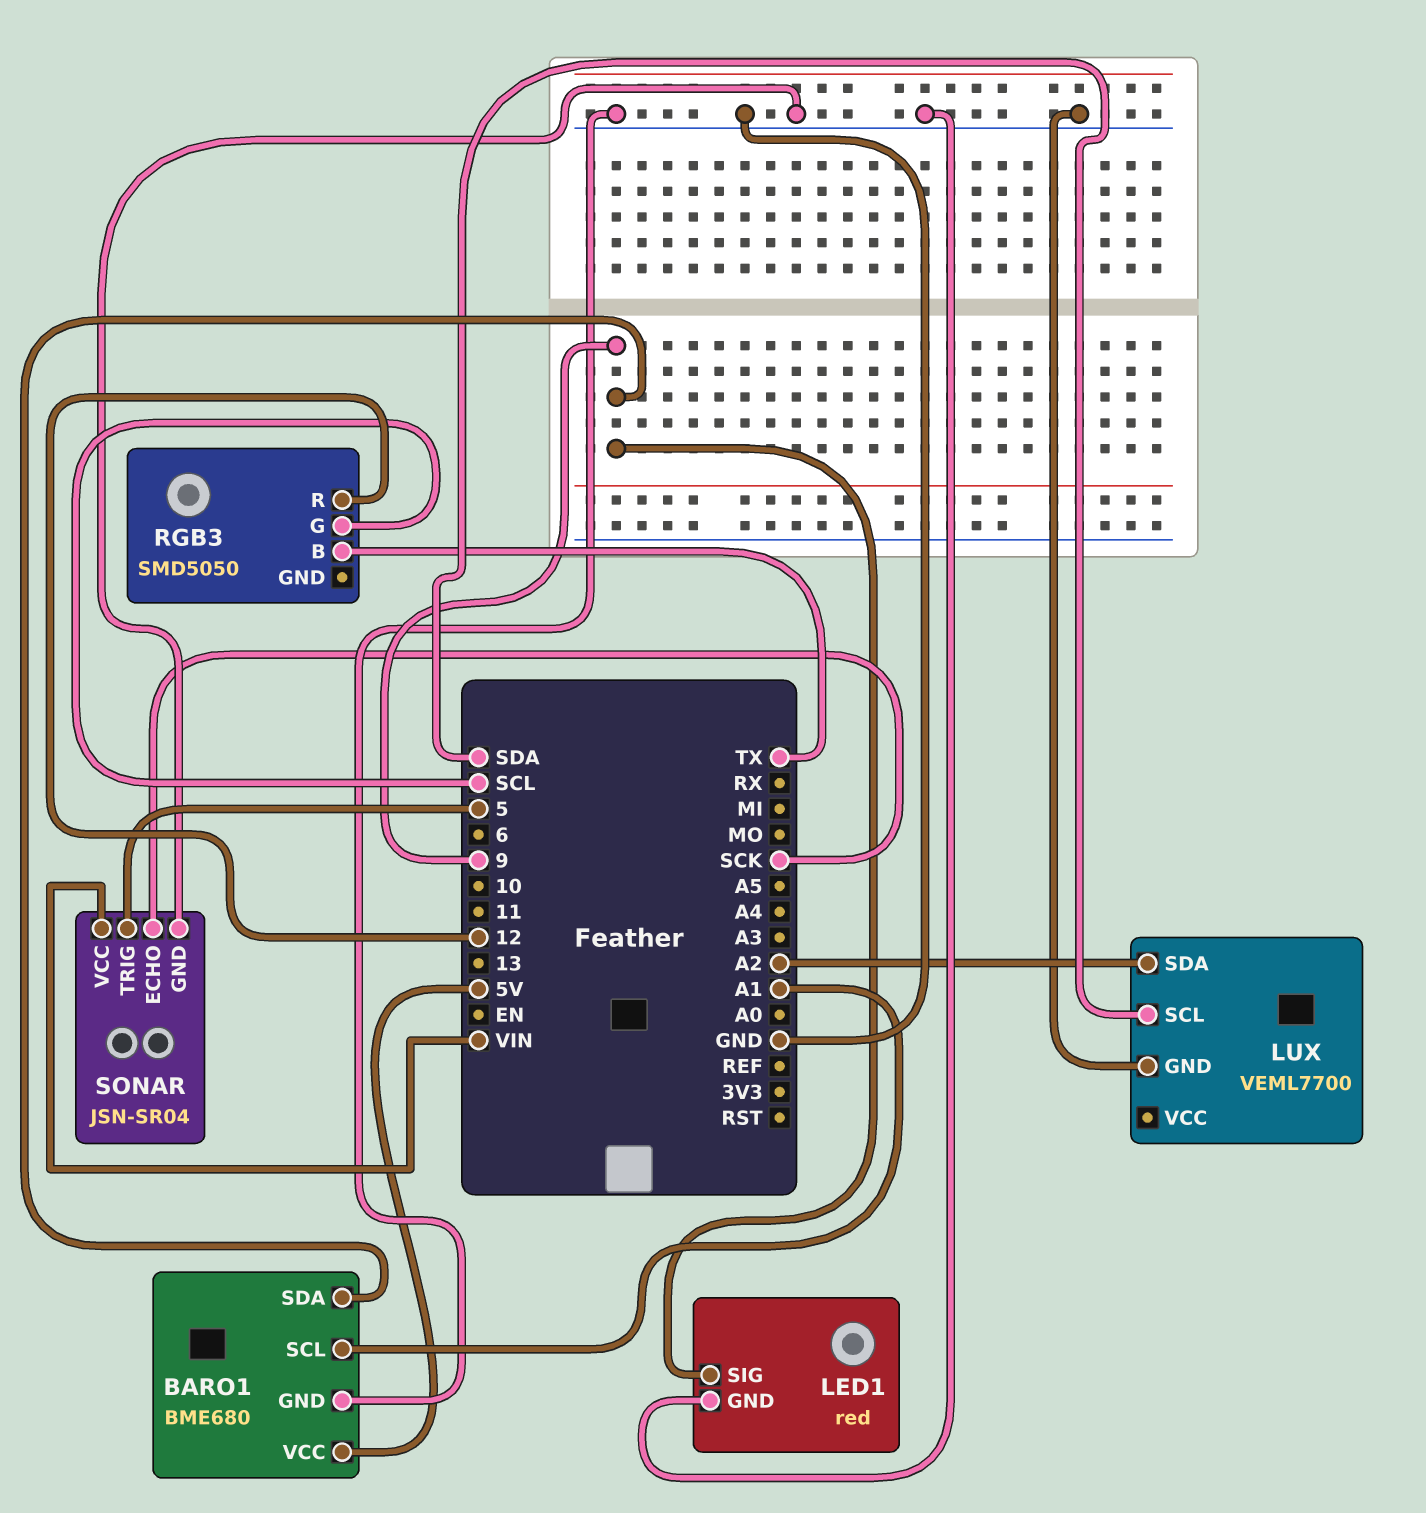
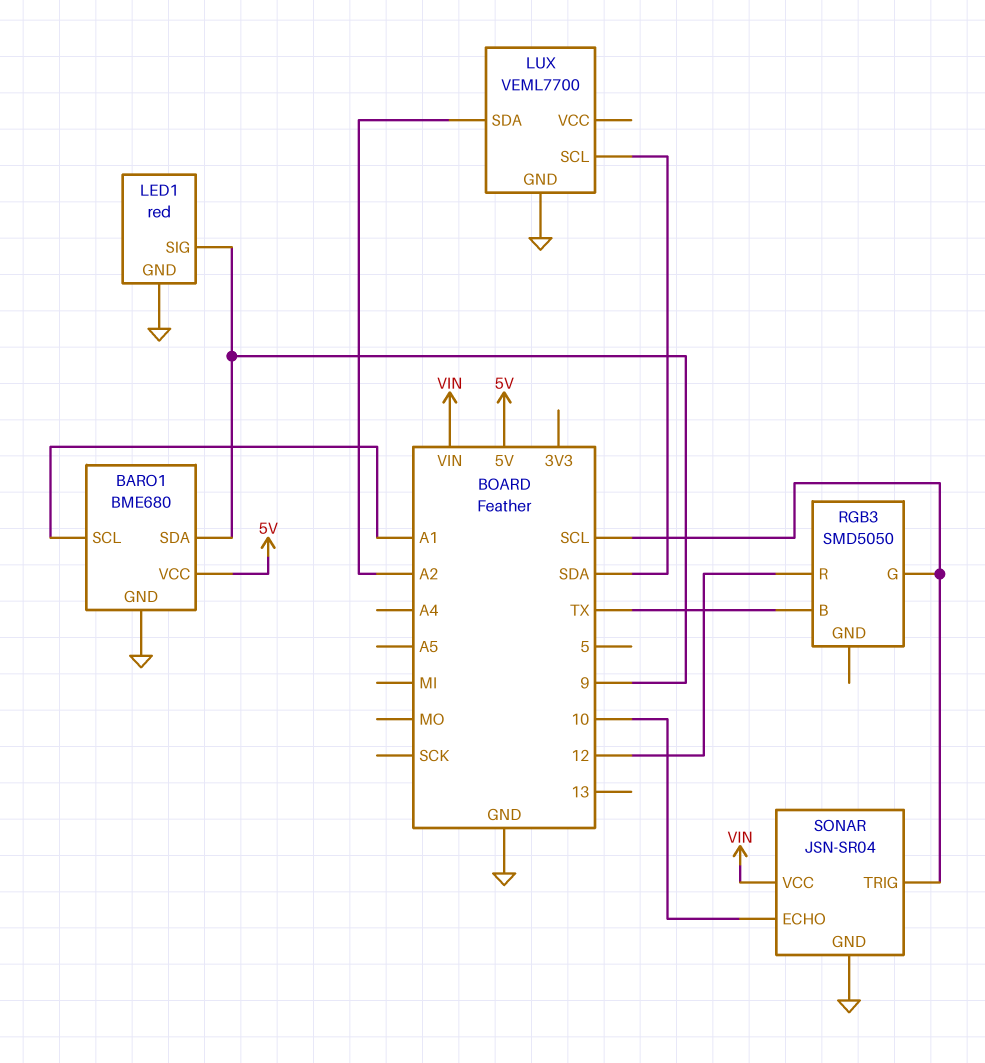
SONAR pin ECHO: SCK -> 10
SONAR pin TRIG: 5 -> SCL

